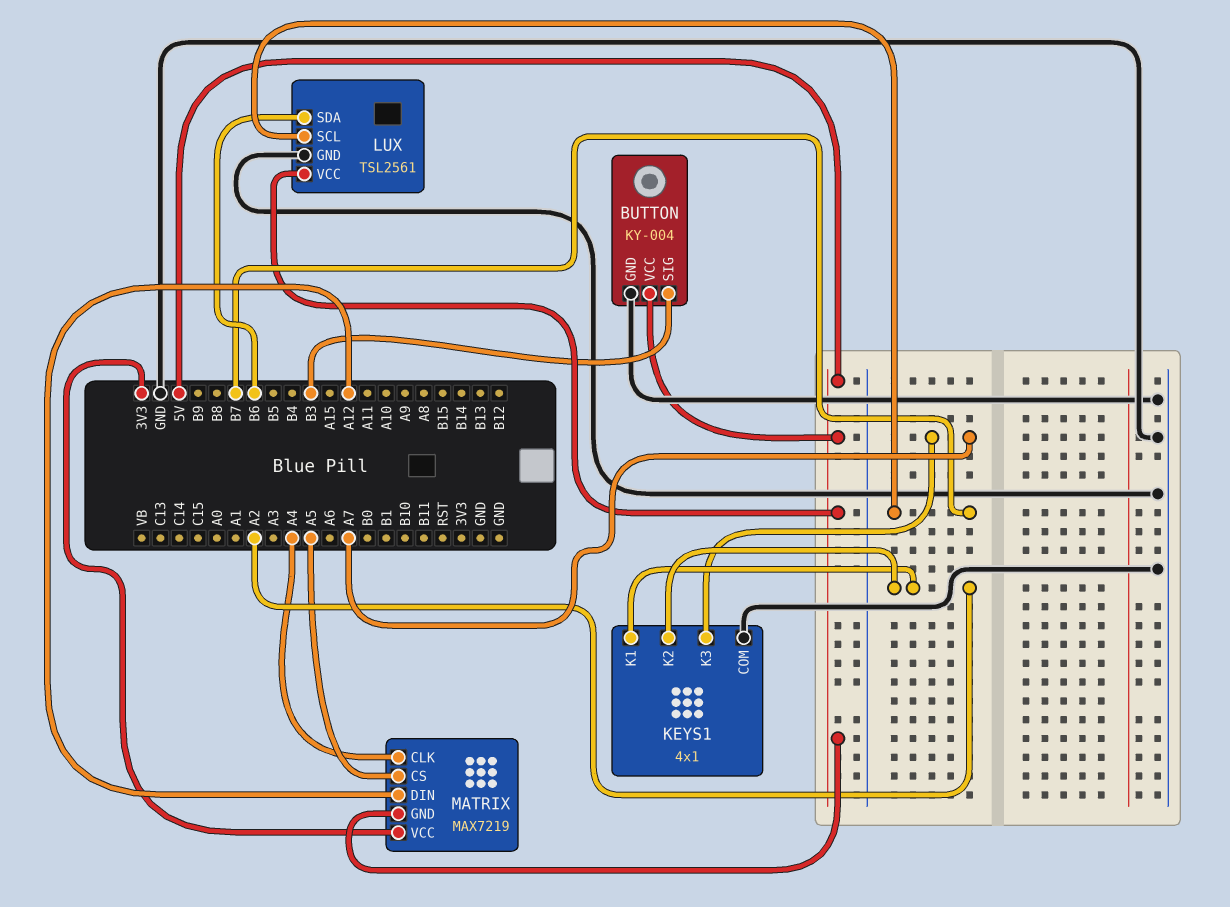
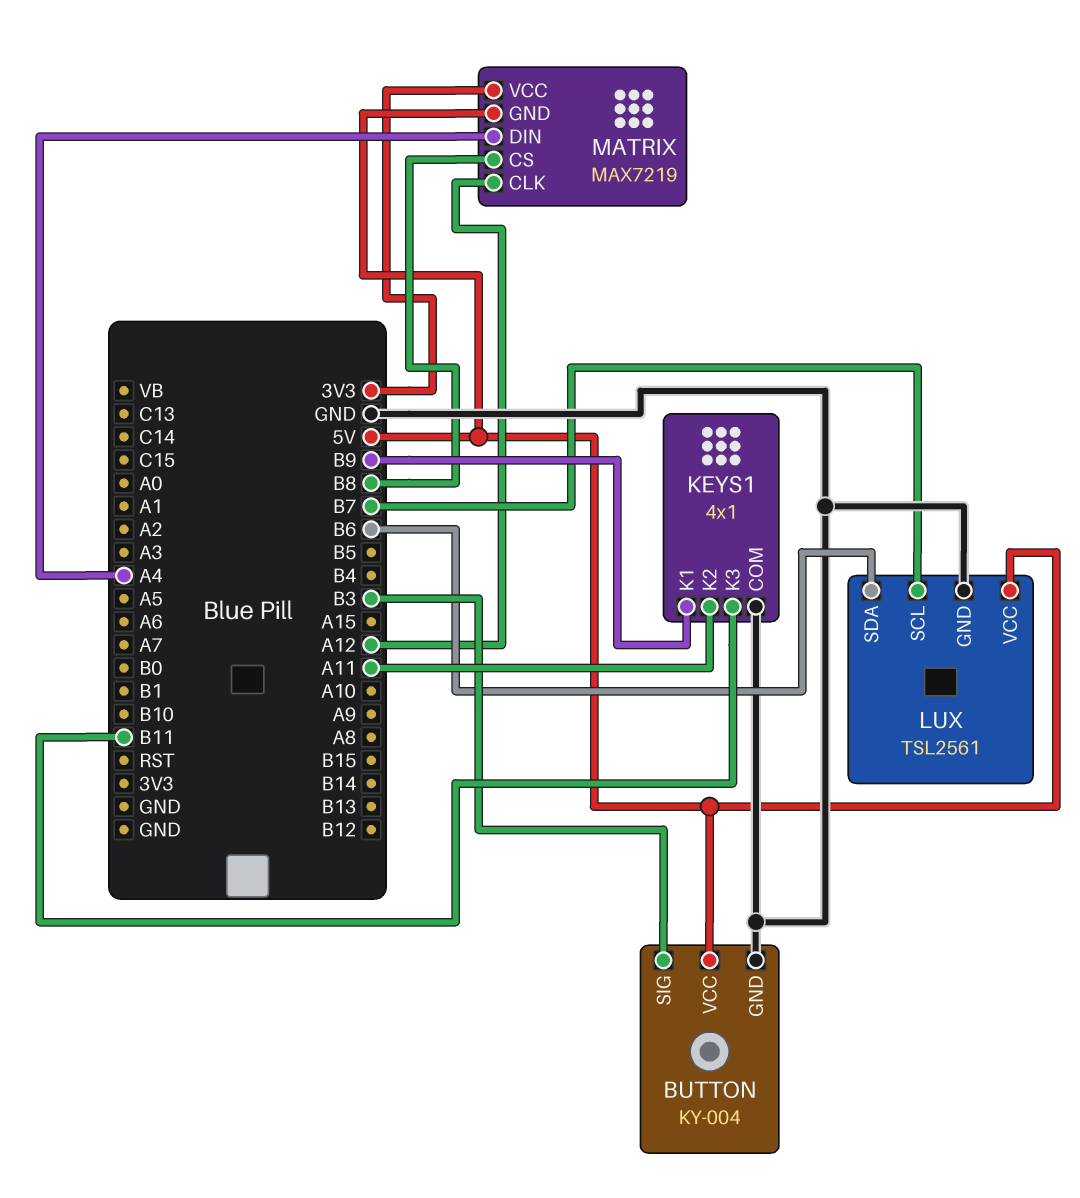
KEYS1 pin K1: A2 -> B9
KEYS1 pin K2: A2 -> A11
KEYS1 pin K3: A7 -> B11
MATRIX pin CLK: A4 -> A12
MATRIX pin CS: A5 -> B8
MATRIX pin DIN: A12 -> A4

